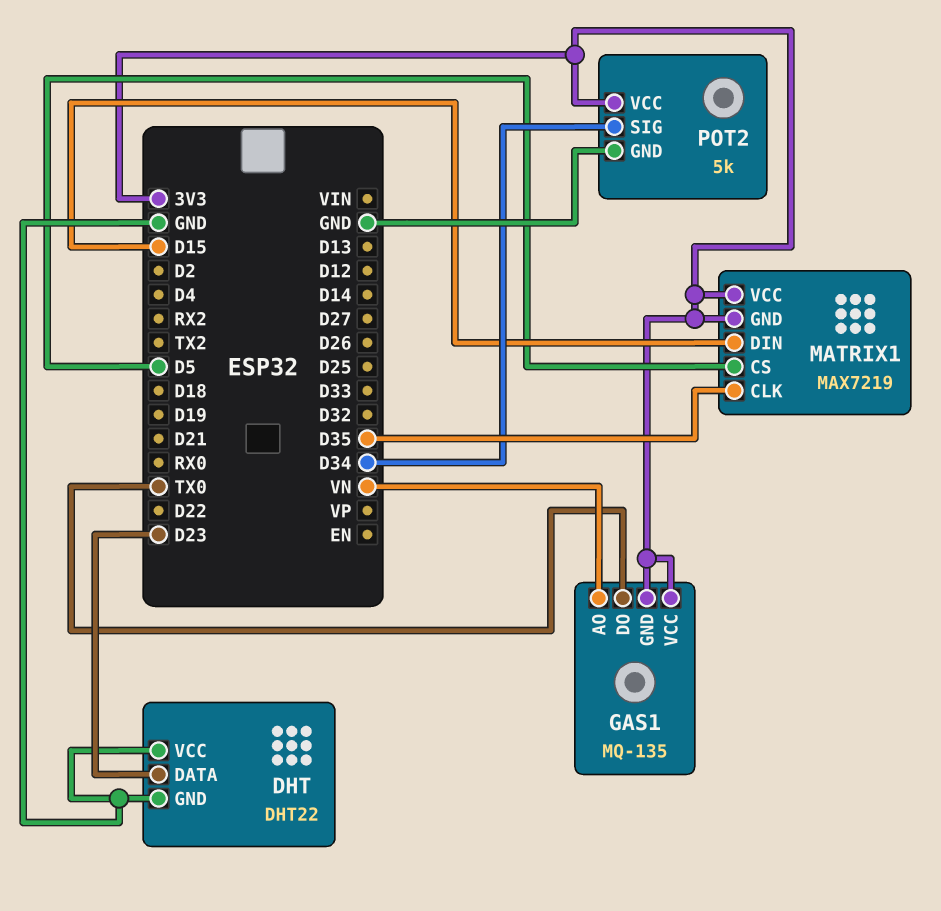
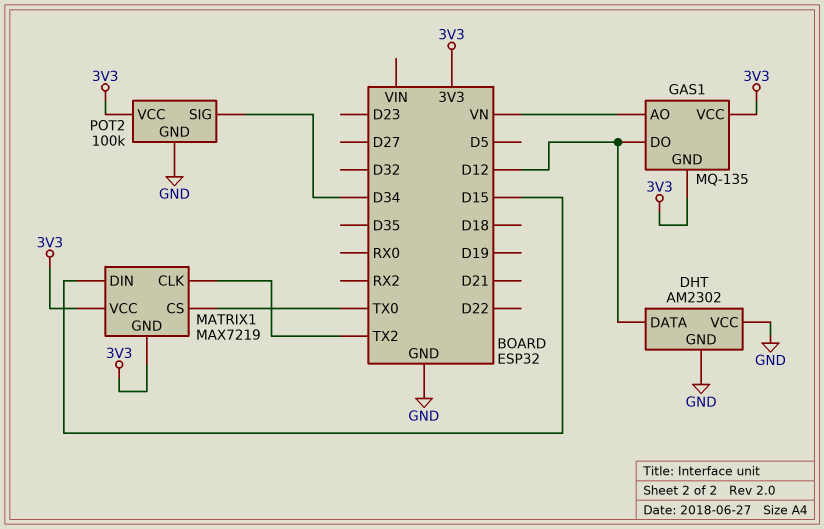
DHT: DHT22 -> AM2302
DHT pin DATA: D23 -> D12
GAS1 pin DO: TX0 -> D12
MATRIX1 pin CLK: D35 -> TX2
MATRIX1 pin CS: D5 -> TX0
POT2: 5k -> 100k

